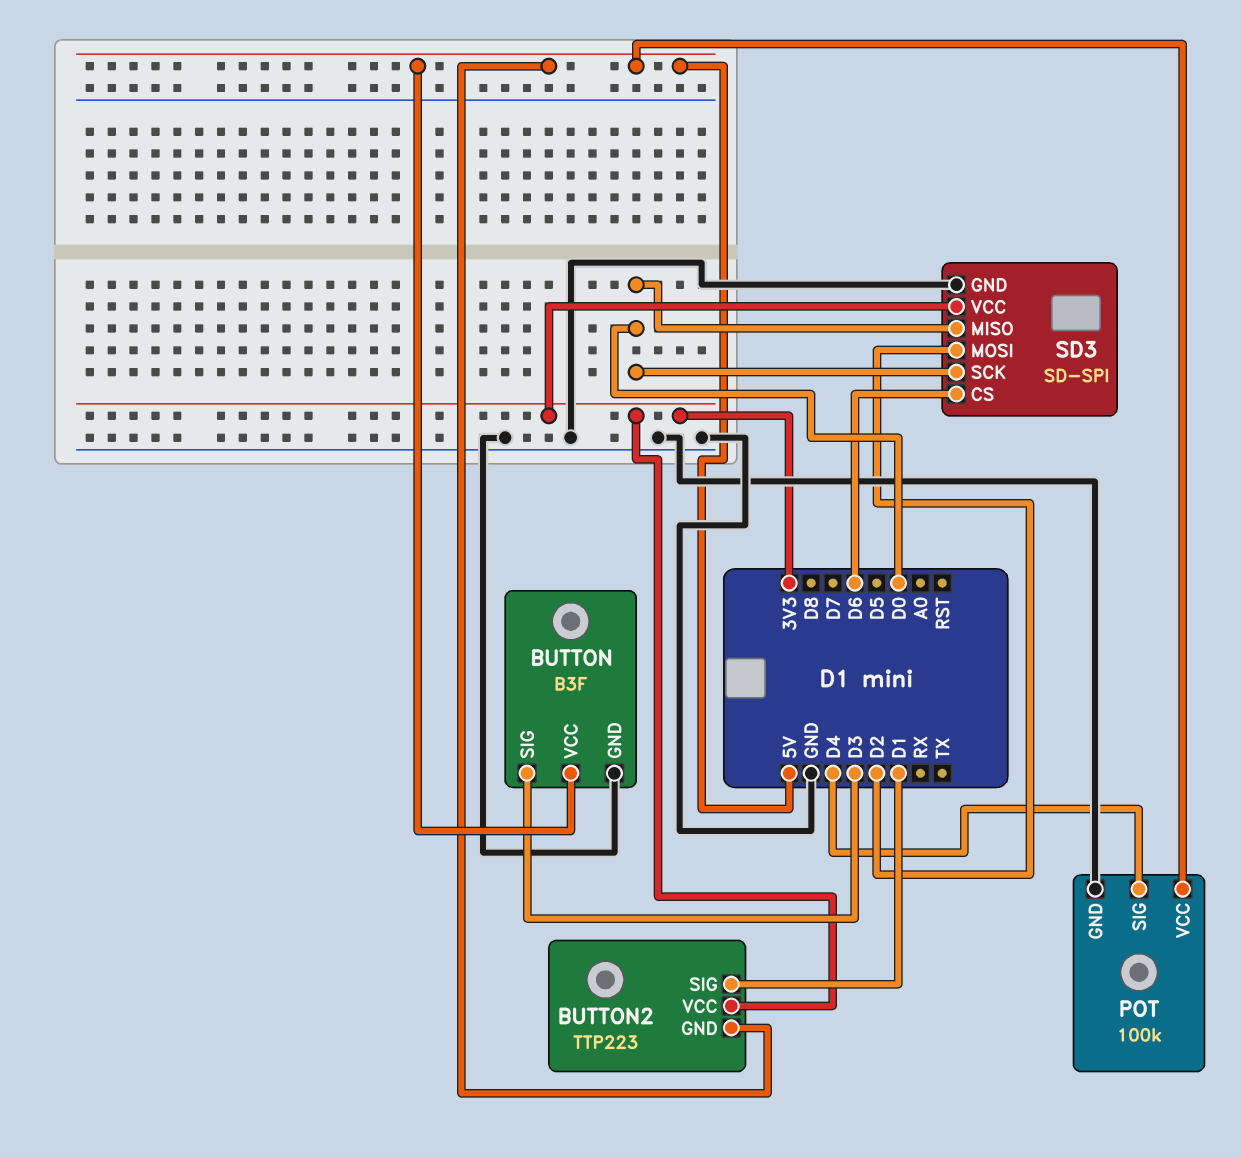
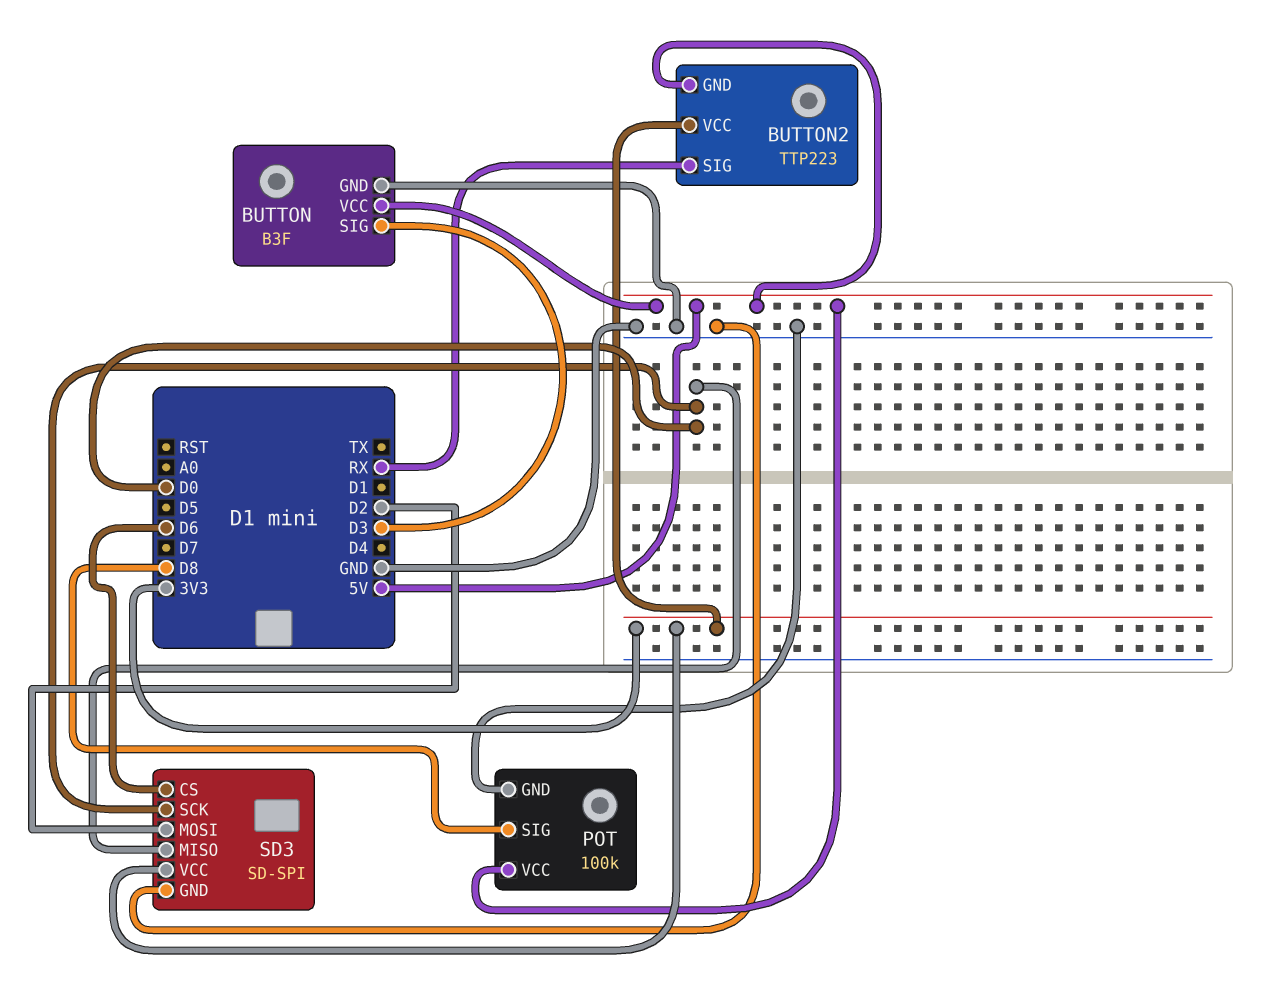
BUTTON2 pin SIG: D1 -> RX
POT pin SIG: D4 -> D8

